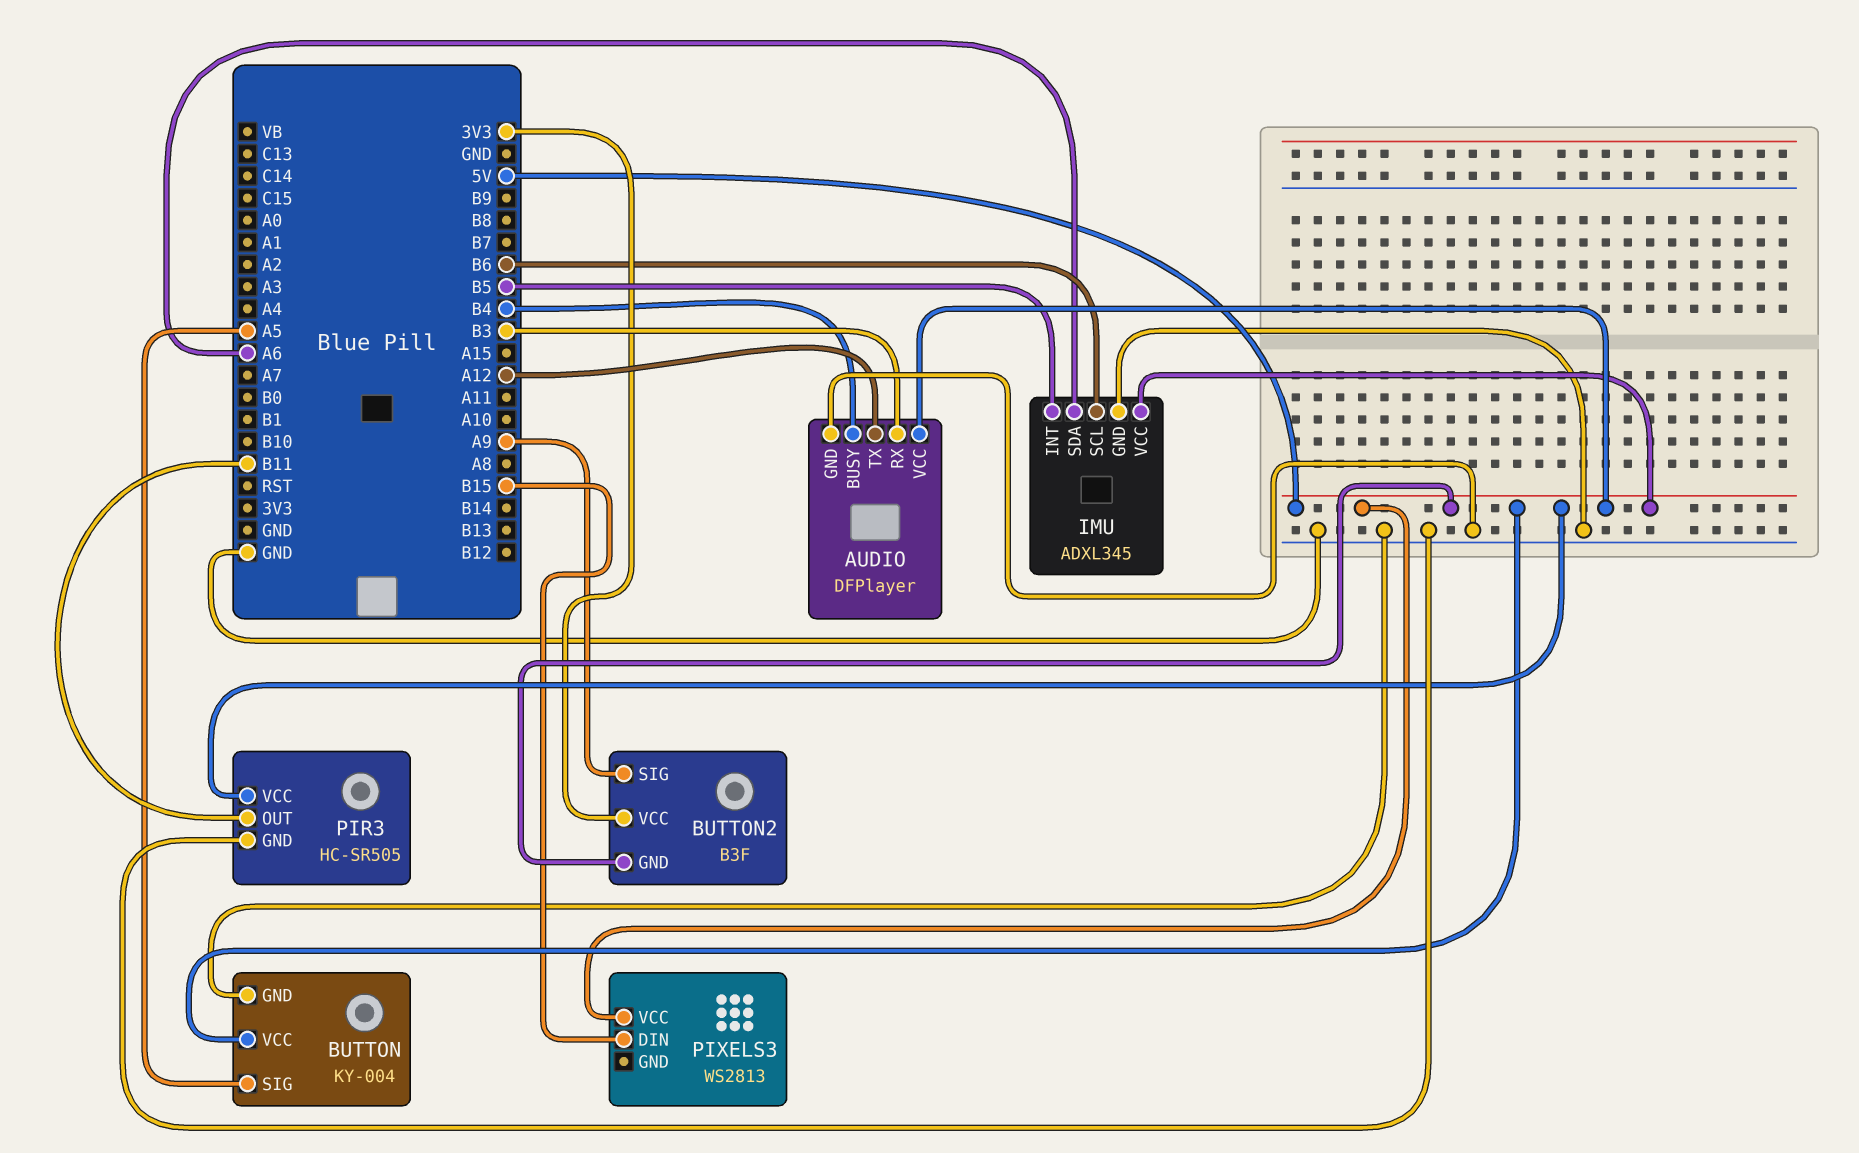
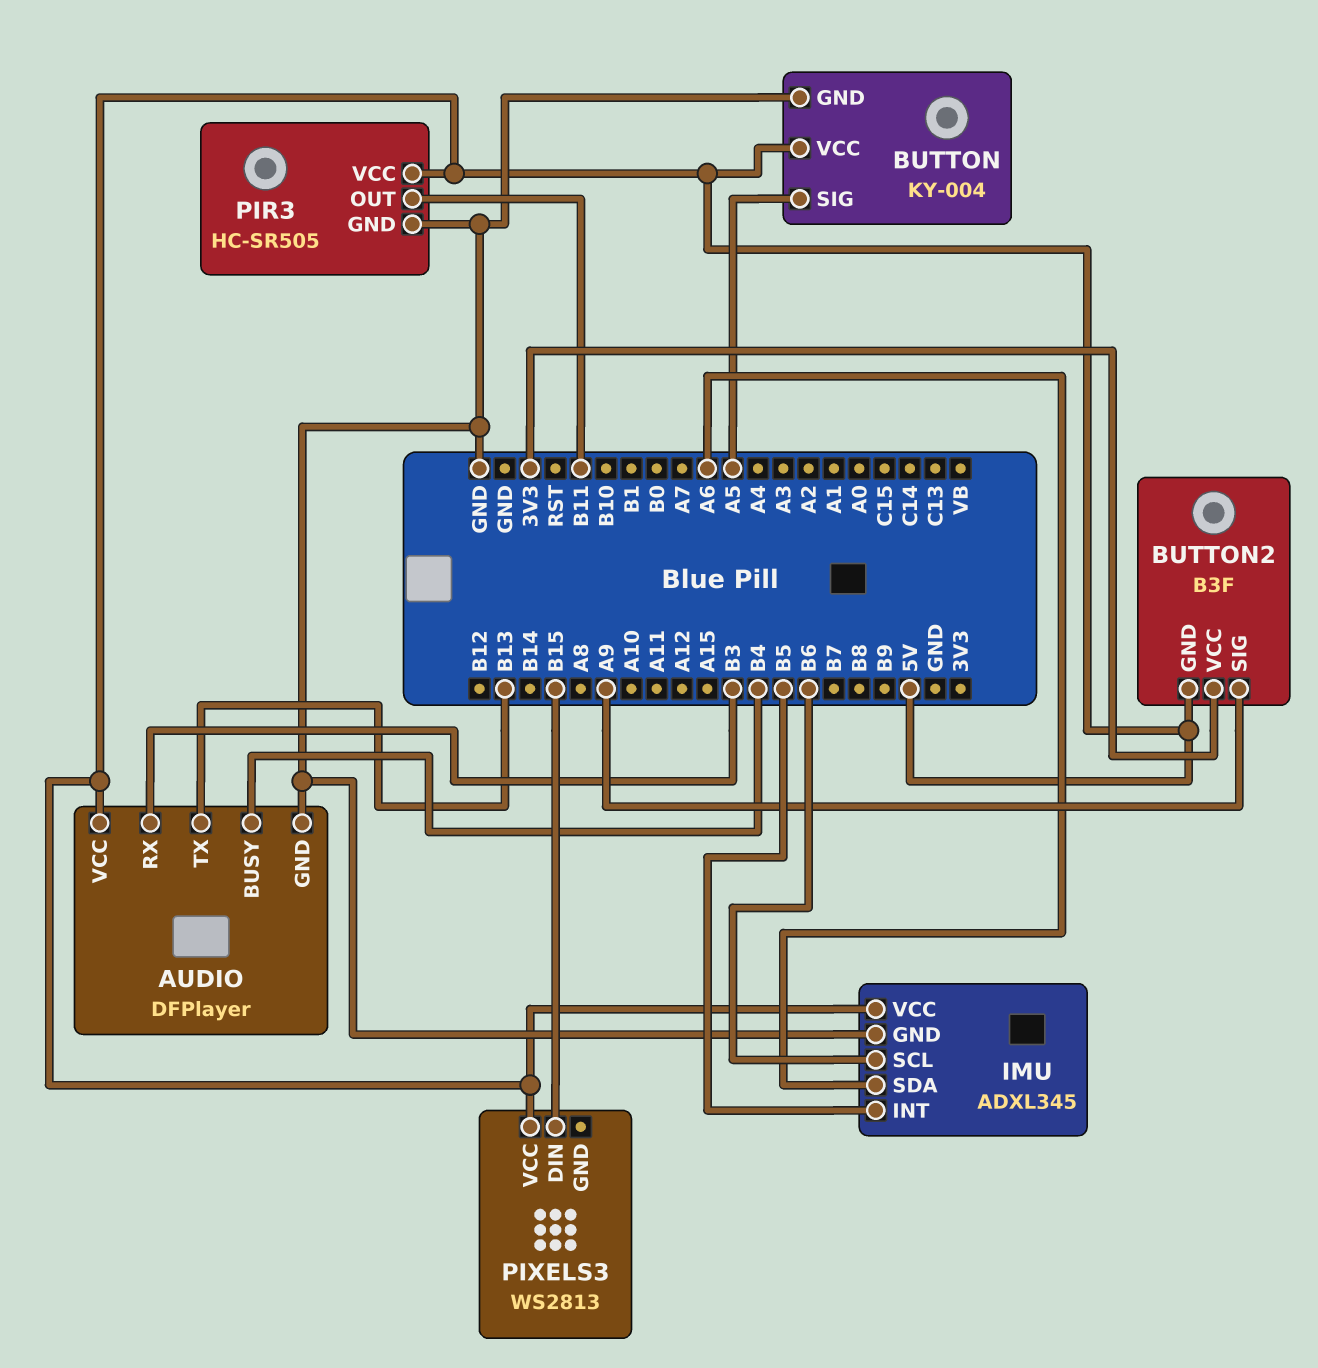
AUDIO pin TX: A12 -> B13

